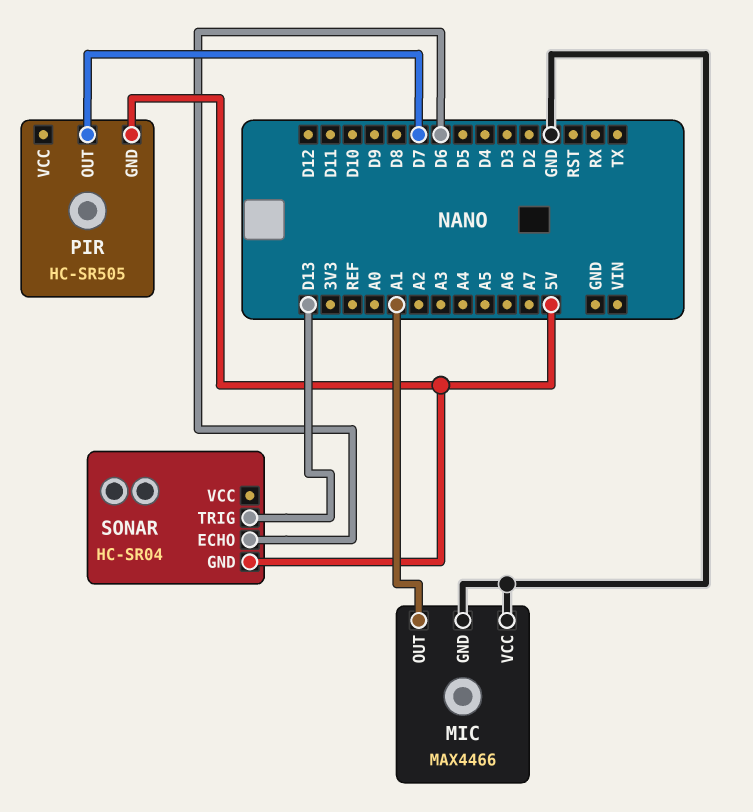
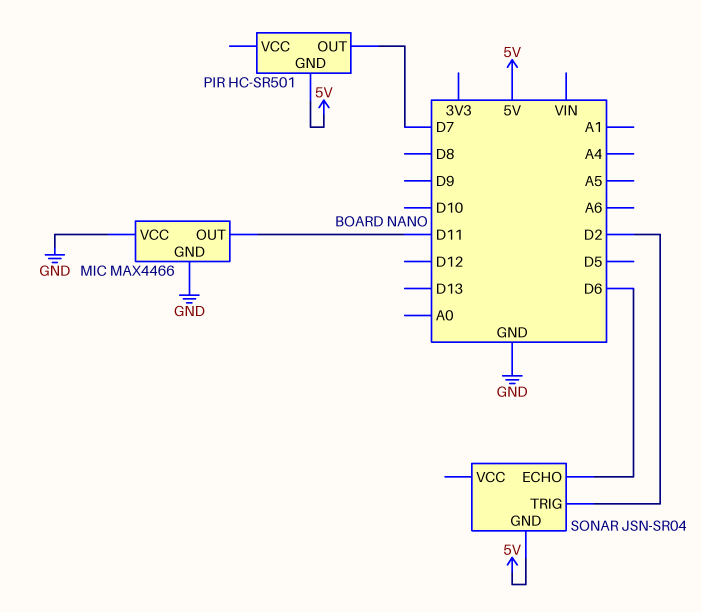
MIC pin OUT: A1 -> D11
PIR: HC-SR505 -> HC-SR501
SONAR: HC-SR04 -> JSN-SR04
SONAR pin TRIG: D13 -> D2

